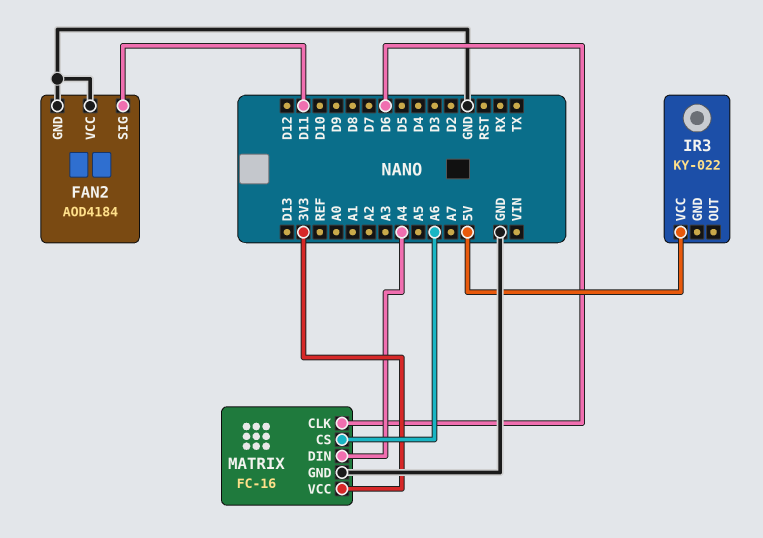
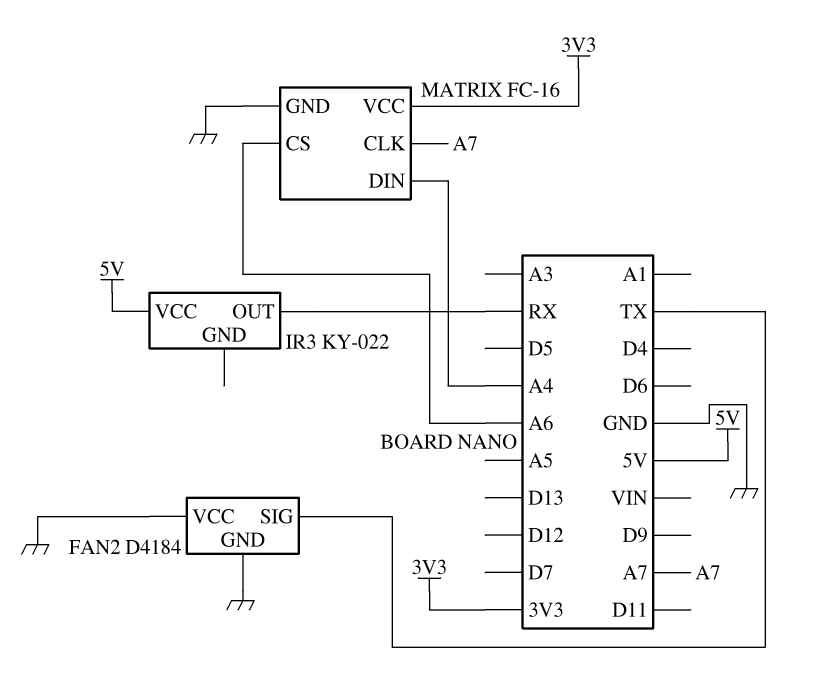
FAN2: AOD4184 -> D4184
FAN2 pin SIG: D11 -> TX
IR3 pin OUT: none -> RX
MATRIX pin CLK: D6 -> A7

